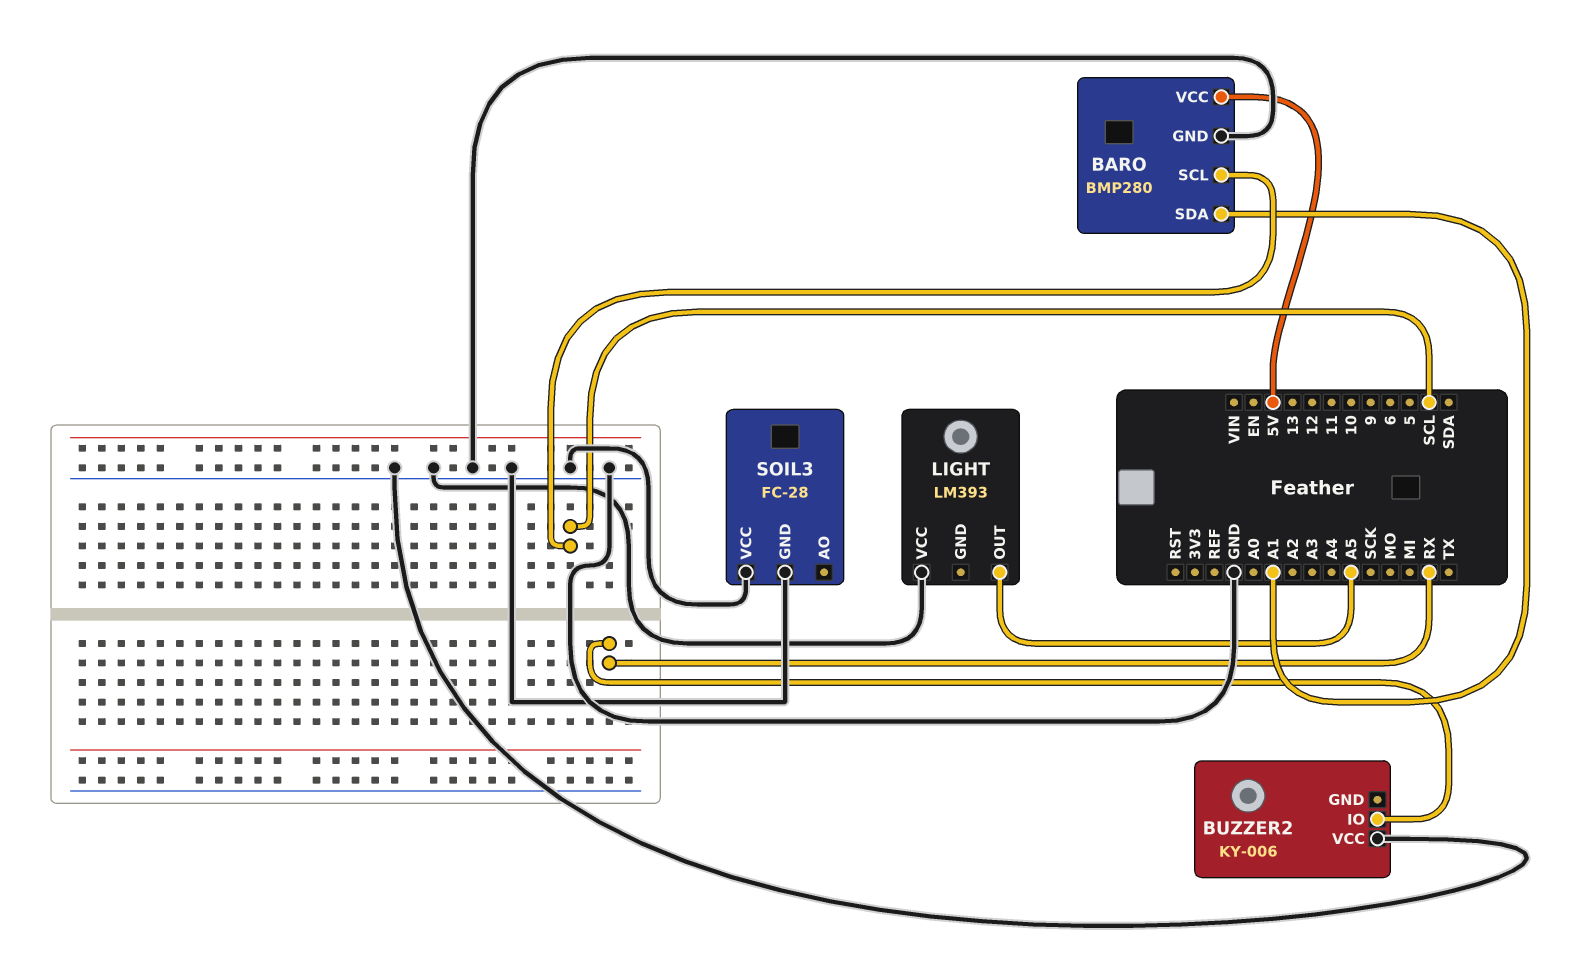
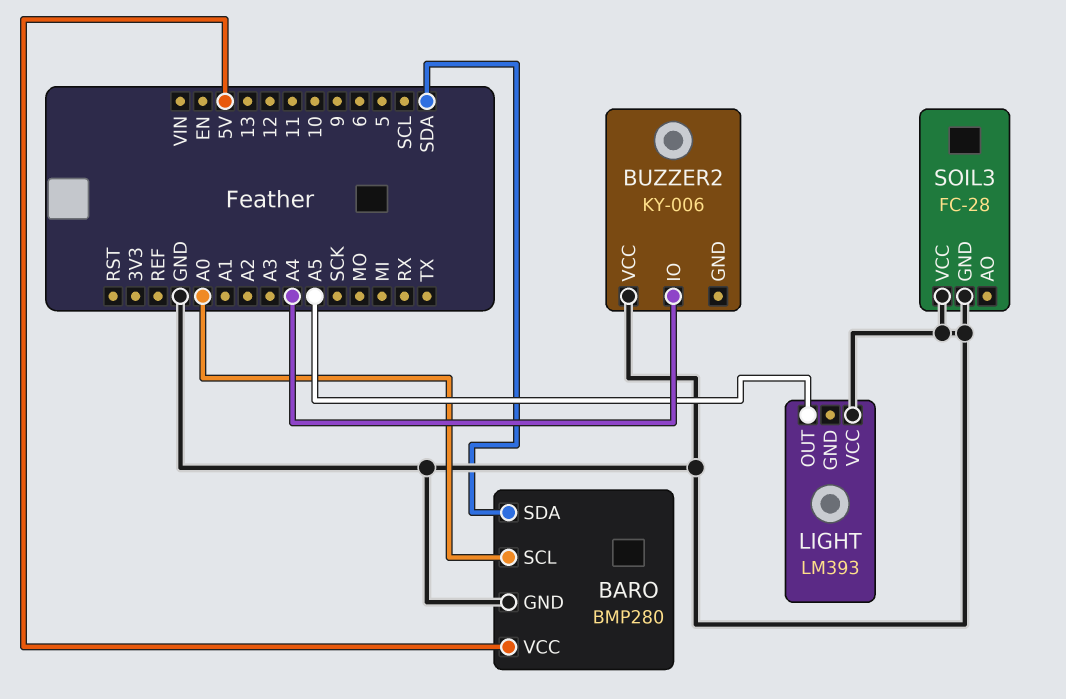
BARO pin SCL: SCL -> A0
BARO pin SDA: A1 -> SDA
BUZZER2 pin IO: RX -> A4

